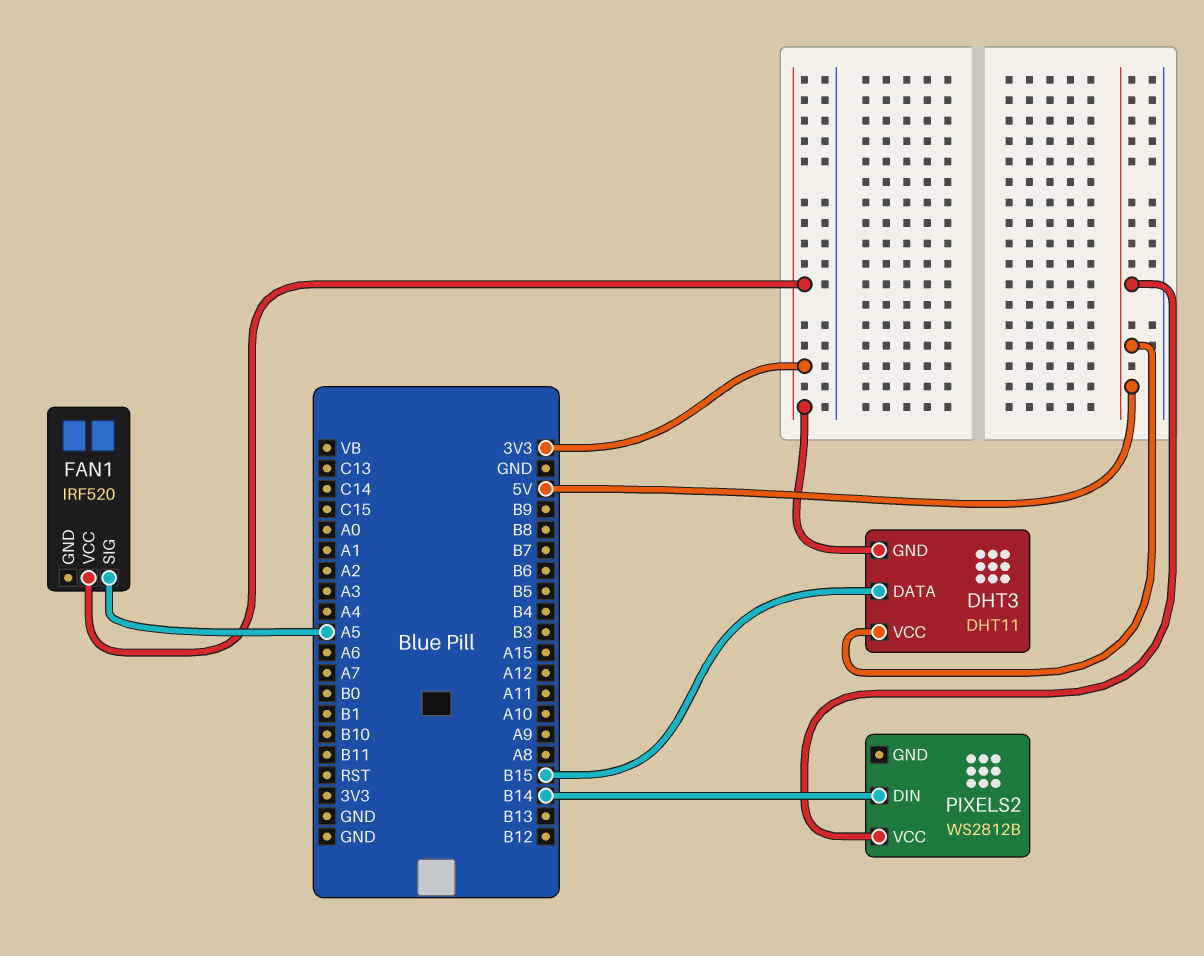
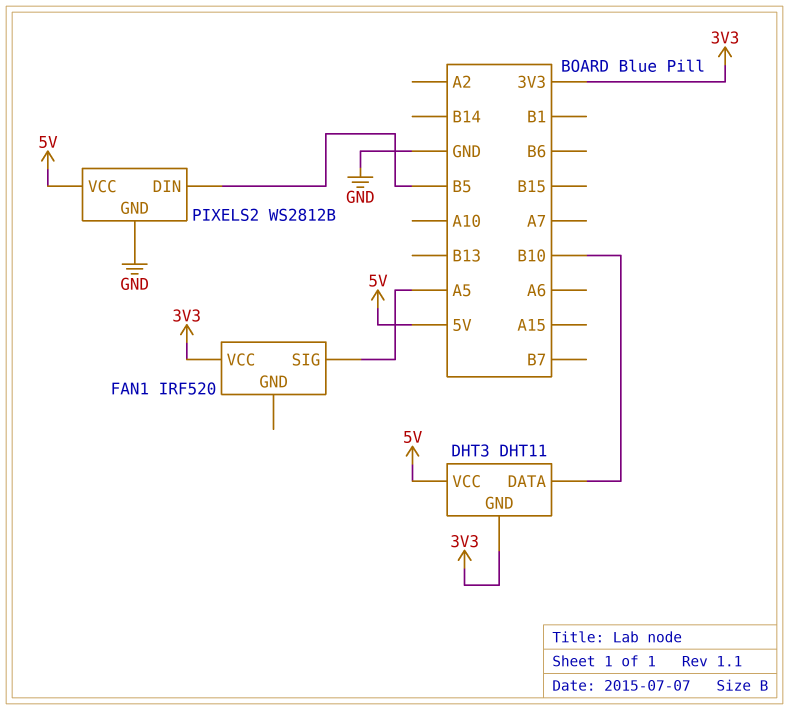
DHT3 pin DATA: B15 -> B10
PIXELS2 pin DIN: B14 -> B5
PIXELS2 pin GND: none -> GND

